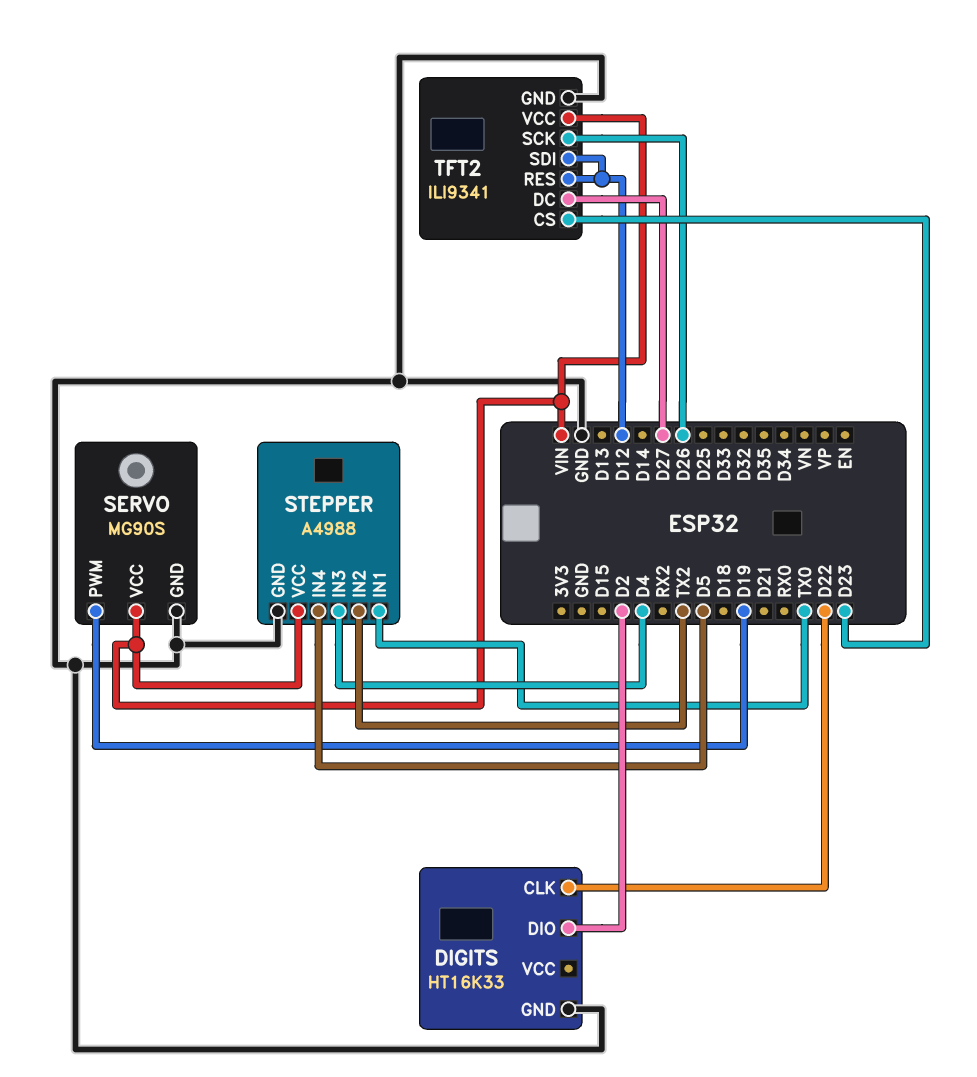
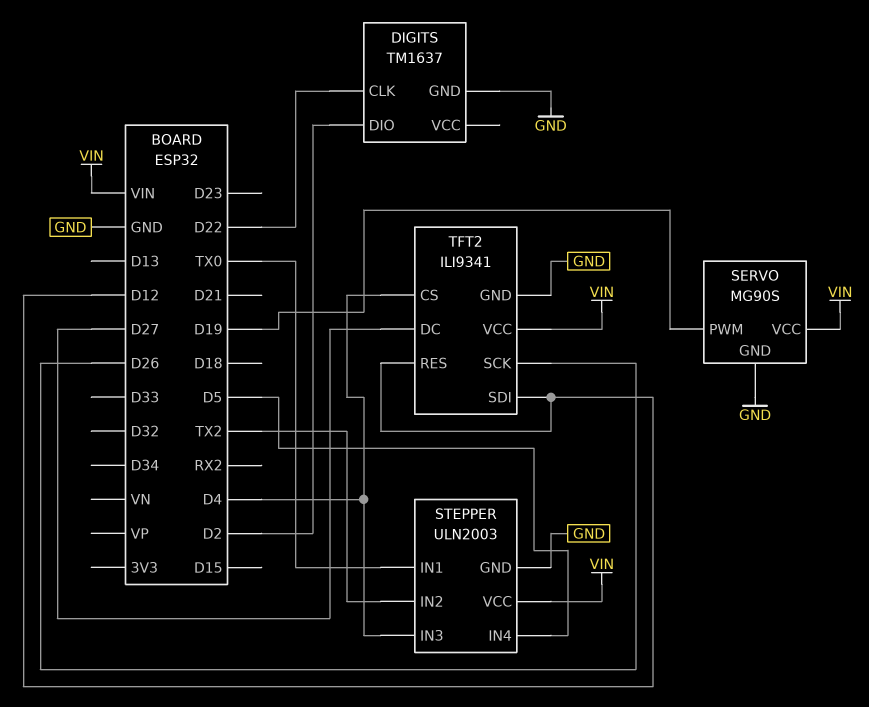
DIGITS: HT16K33 -> TM1637
STEPPER: A4988 -> ULN2003
TFT2 pin CS: D23 -> D4

